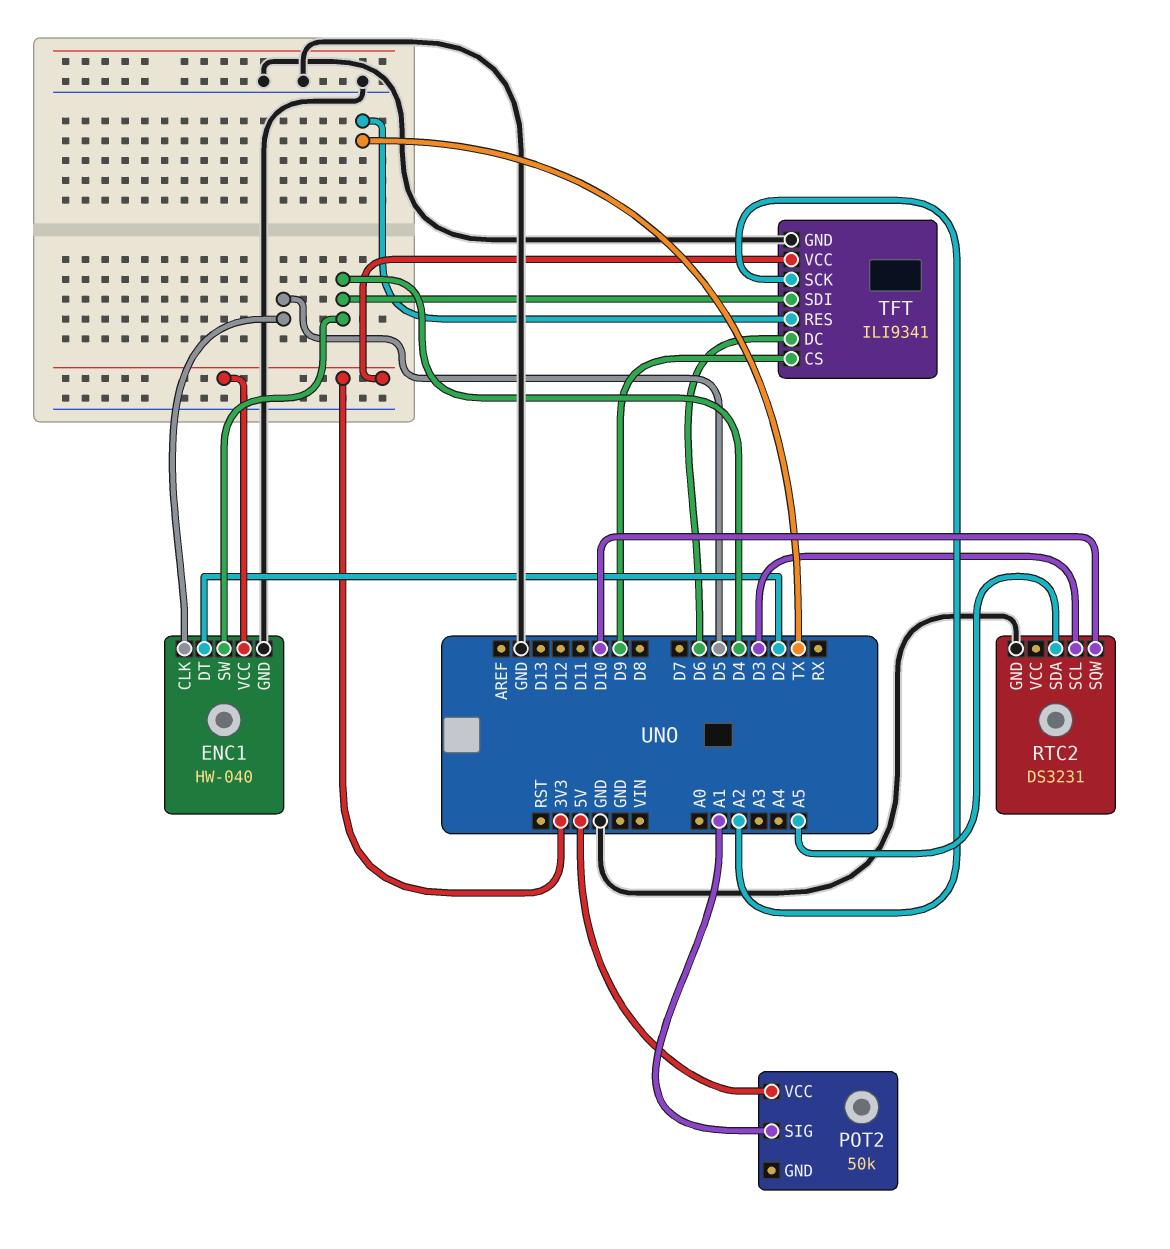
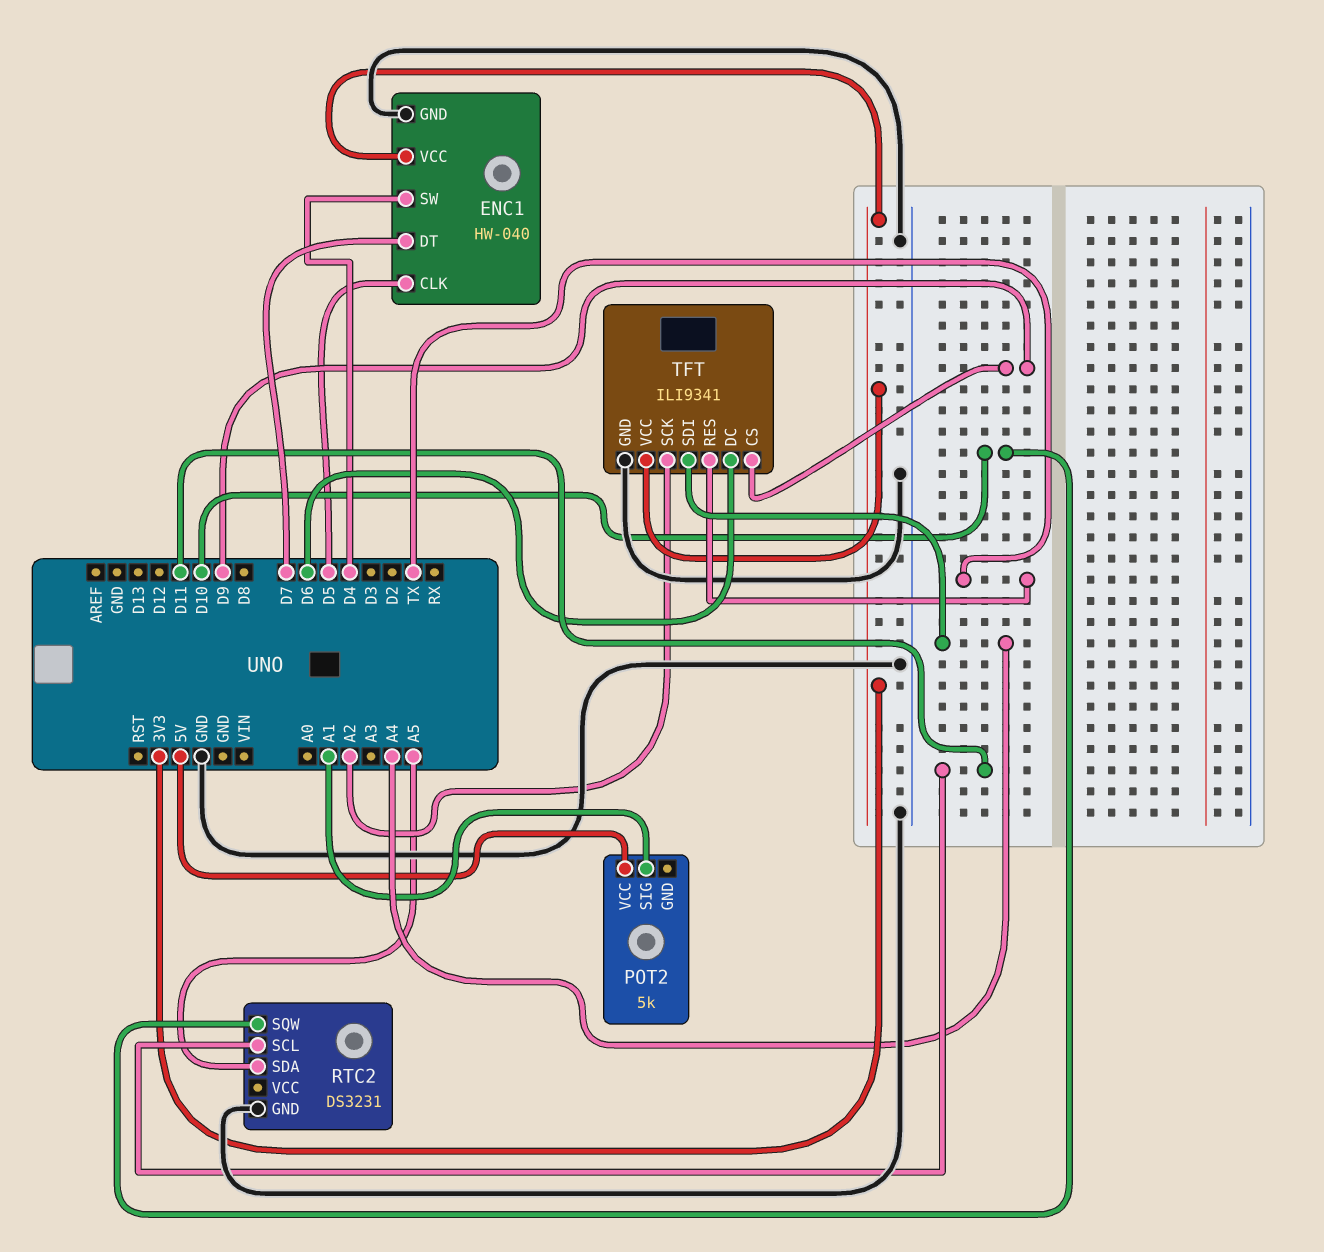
ENC1 pin DT: D2 -> D7
POT2: 50k -> 5k
RTC2 pin SCL: D3 -> D11
TFT pin SDI: D4 -> A4

